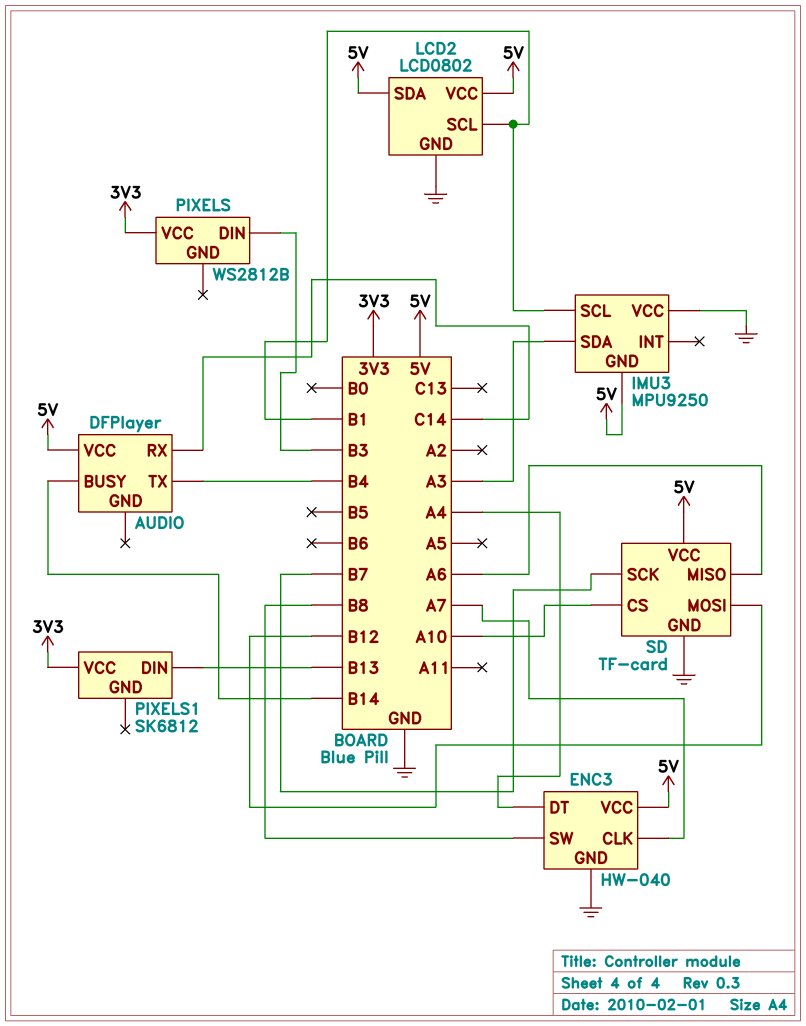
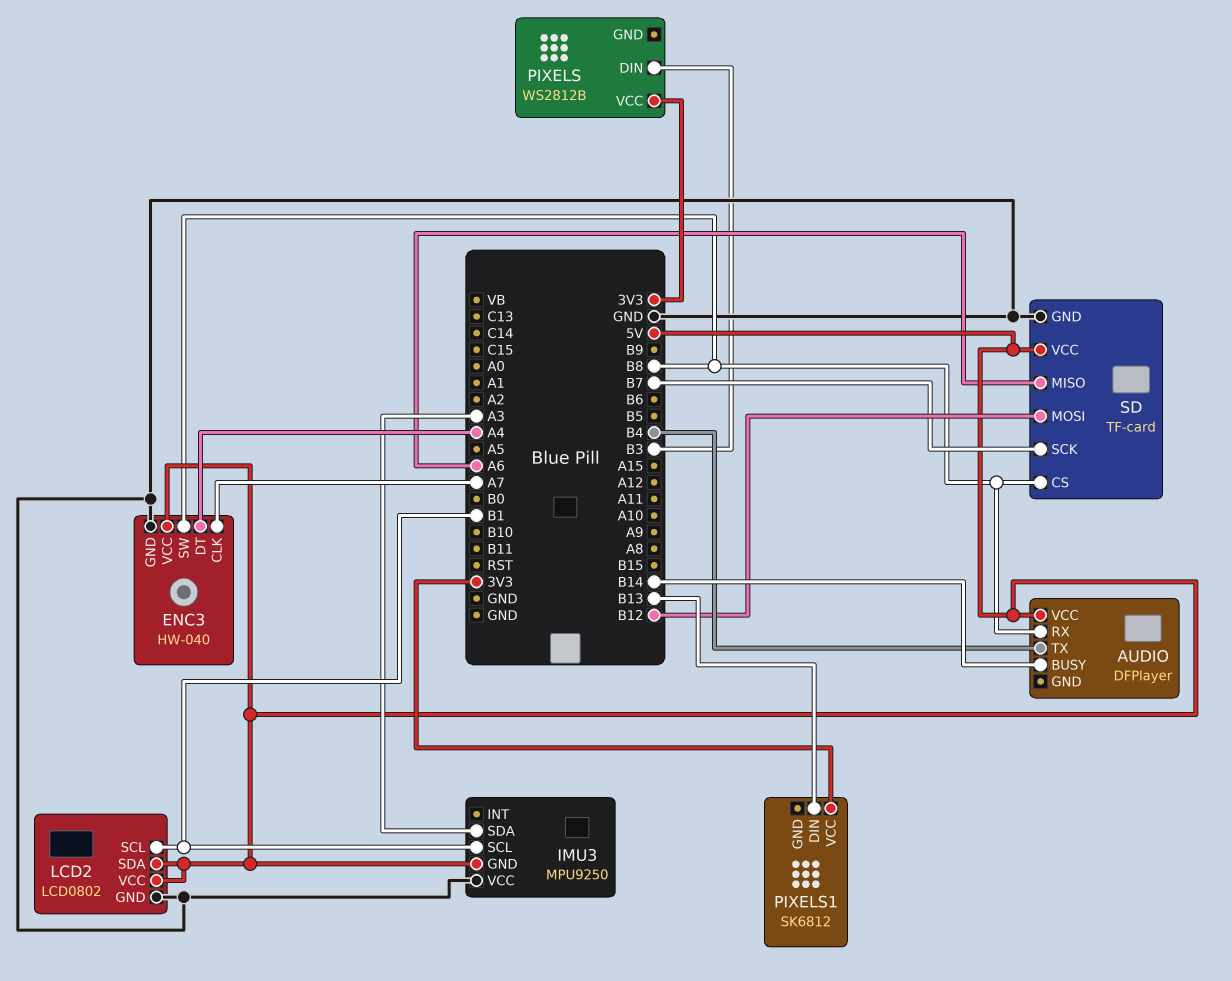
AUDIO pin RX: C14 -> B8
SD pin CS: A10 -> B8

